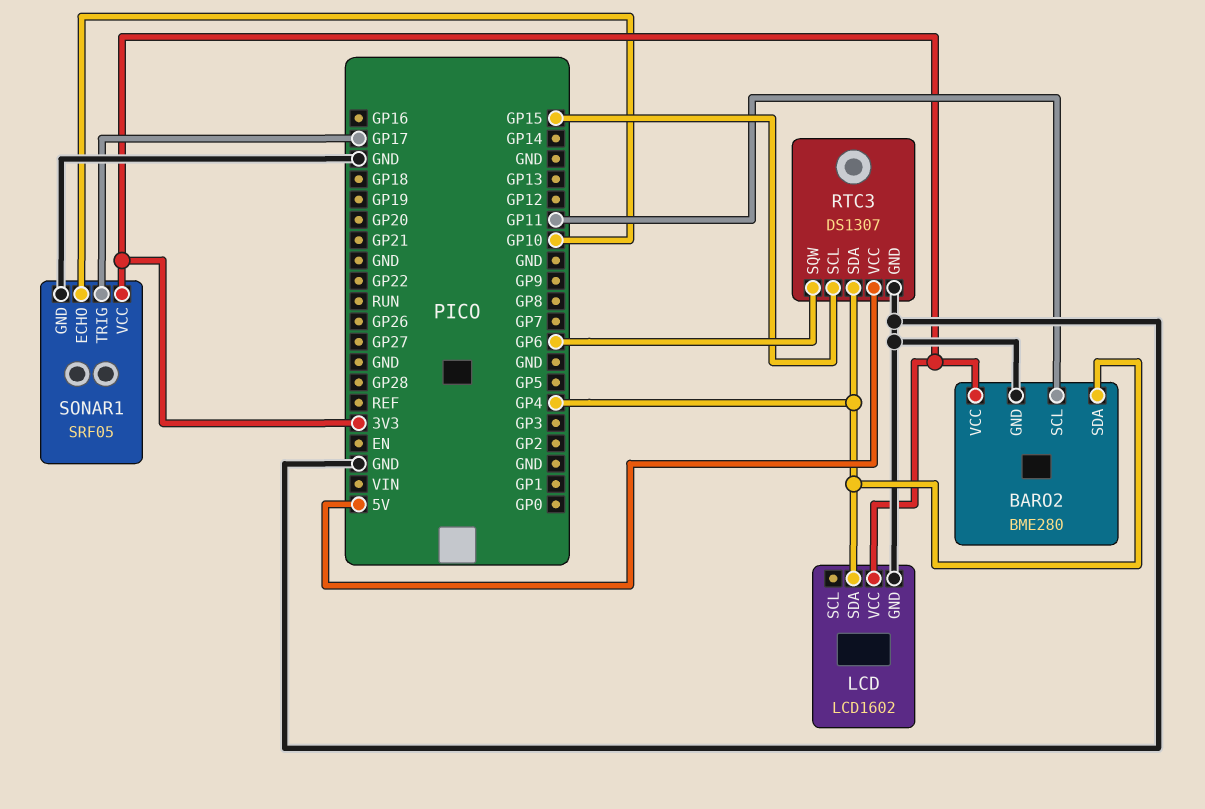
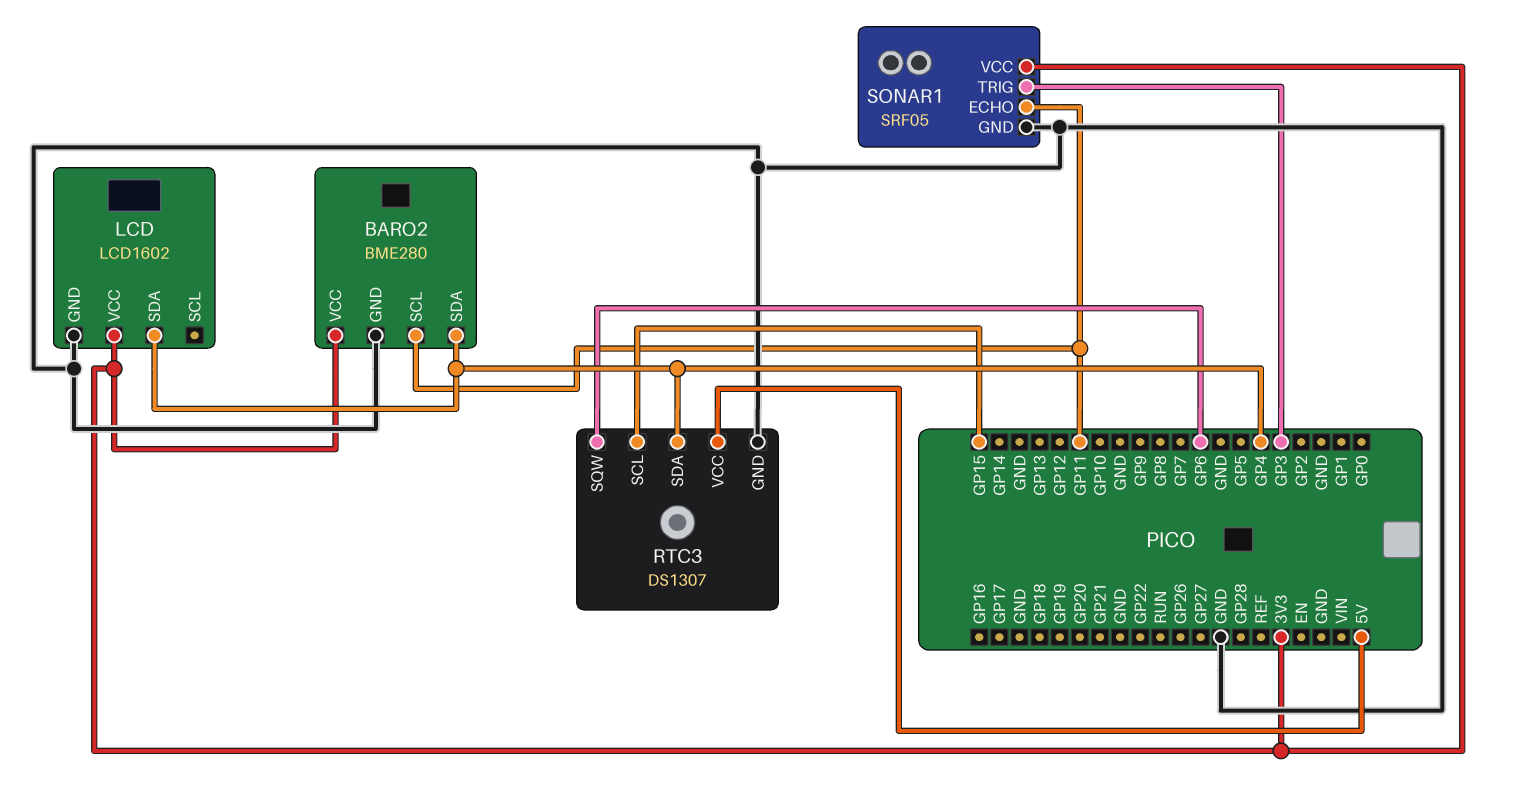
SONAR1 pin ECHO: GP10 -> GP11
SONAR1 pin TRIG: GP17 -> GP3

